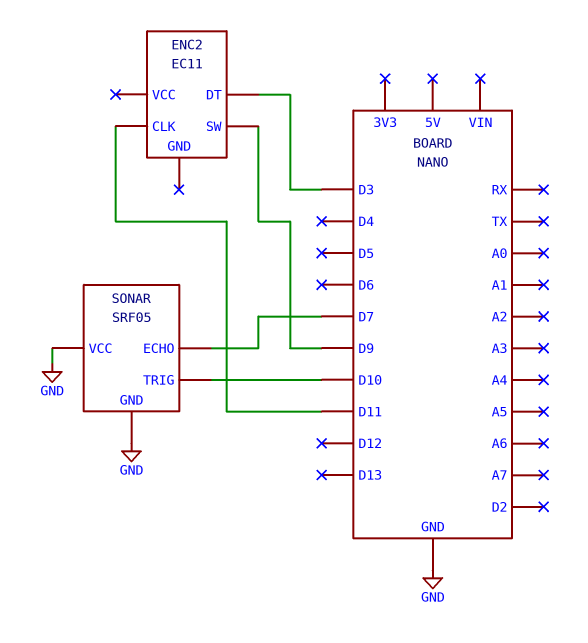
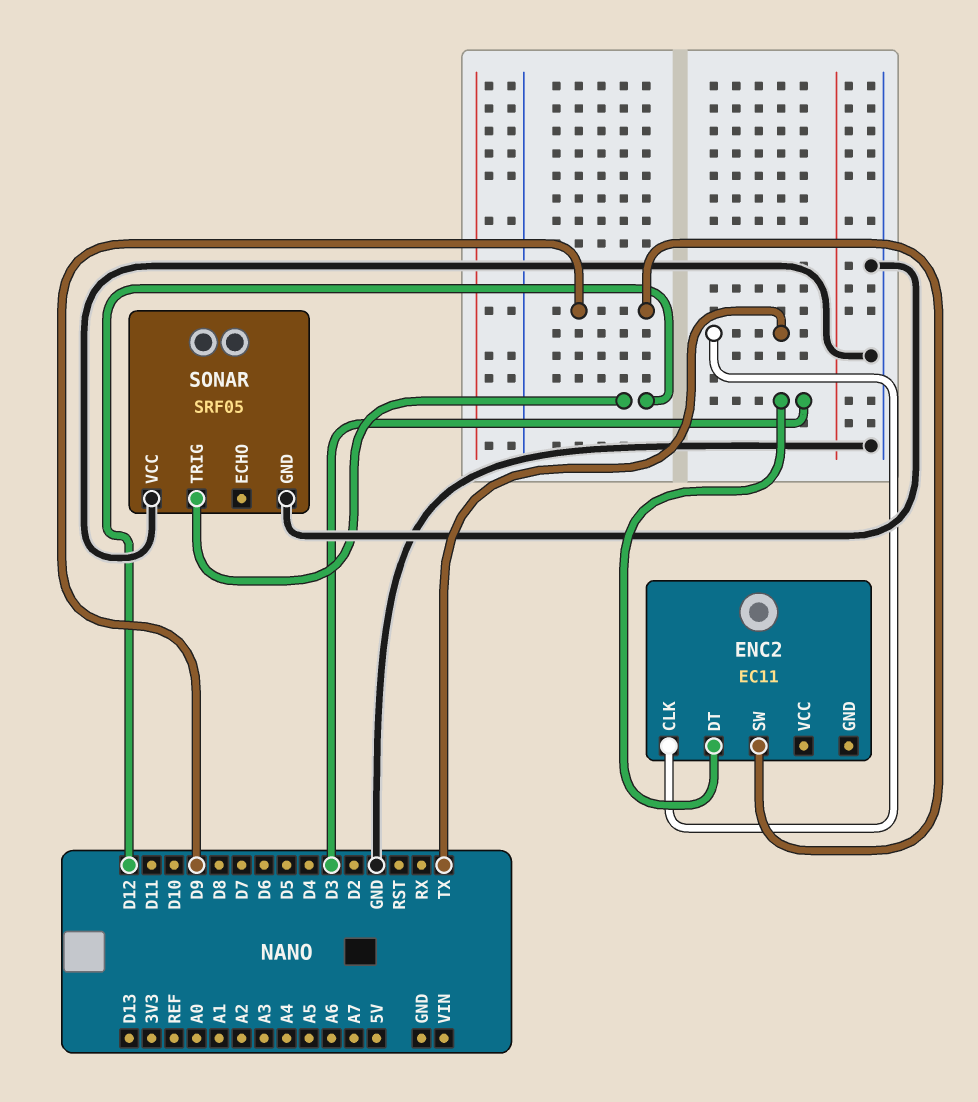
ENC2 pin CLK: D11 -> TX
SONAR pin ECHO: D7 -> none
SONAR pin TRIG: D10 -> D12

